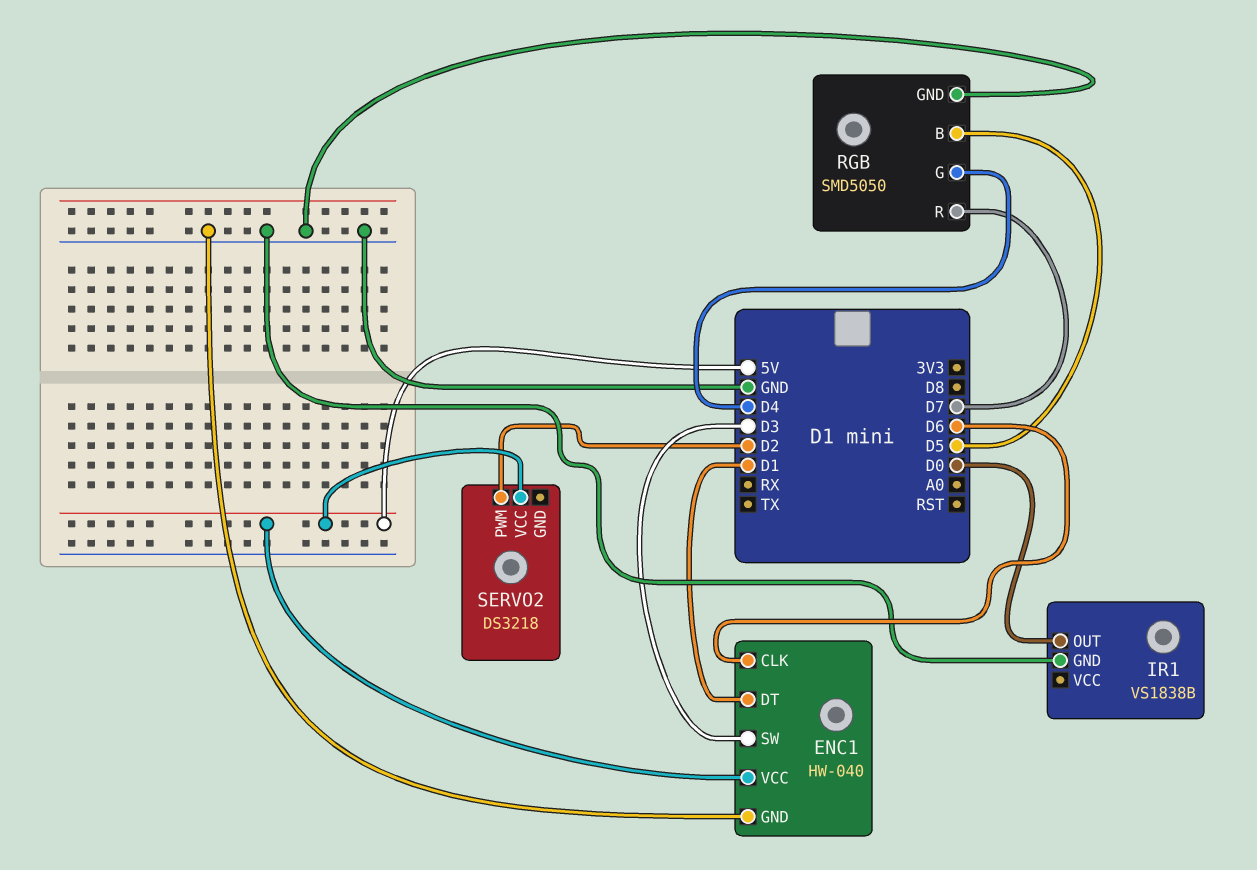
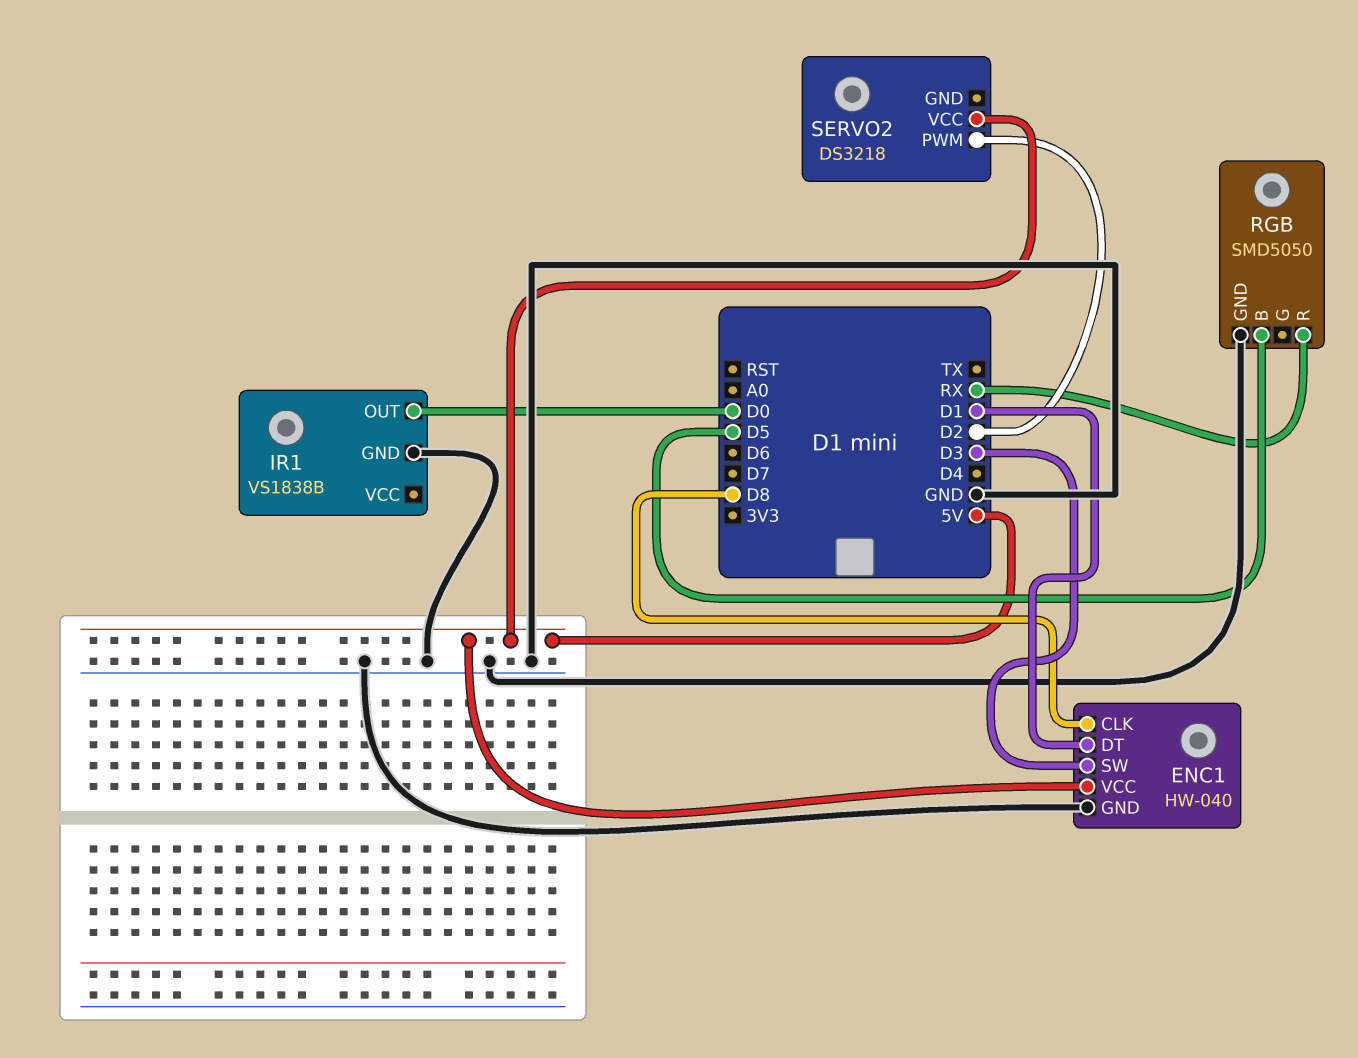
ENC1 pin CLK: D6 -> D8
RGB pin G: D4 -> none
RGB pin R: D7 -> RX

